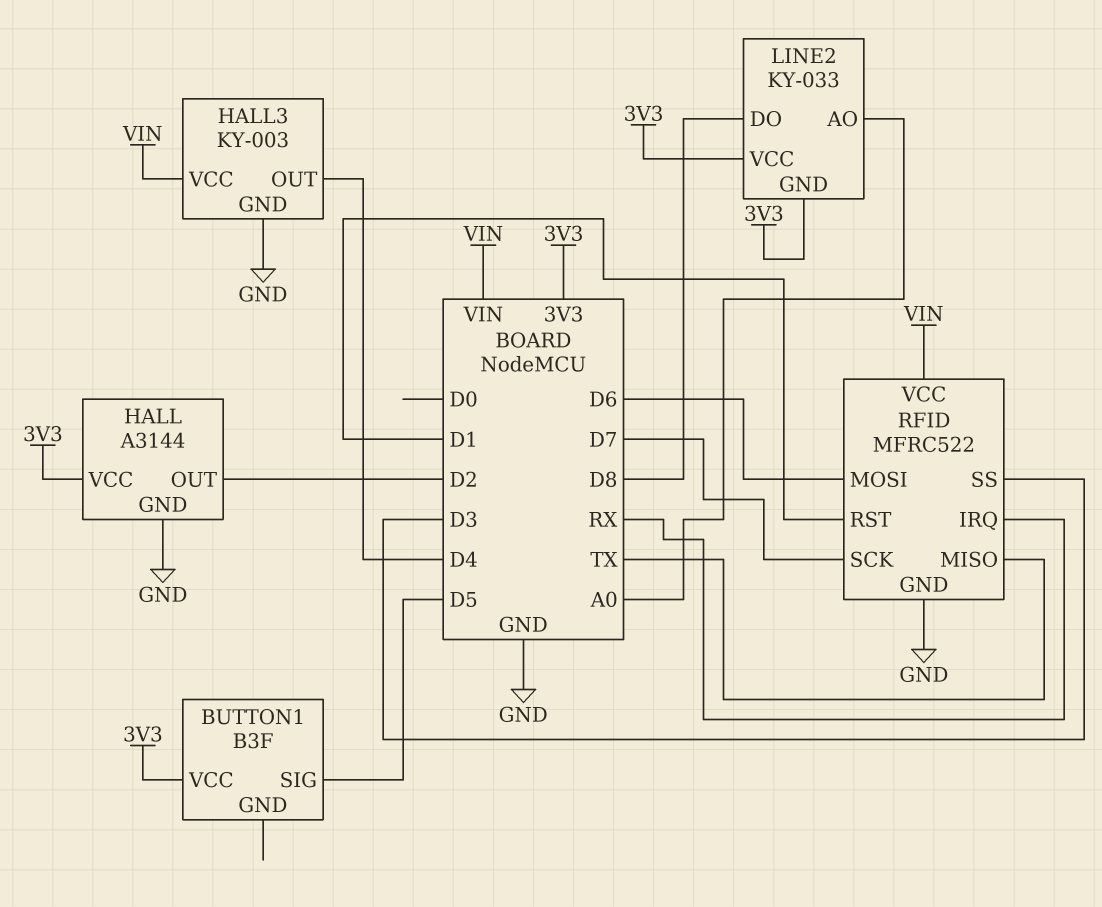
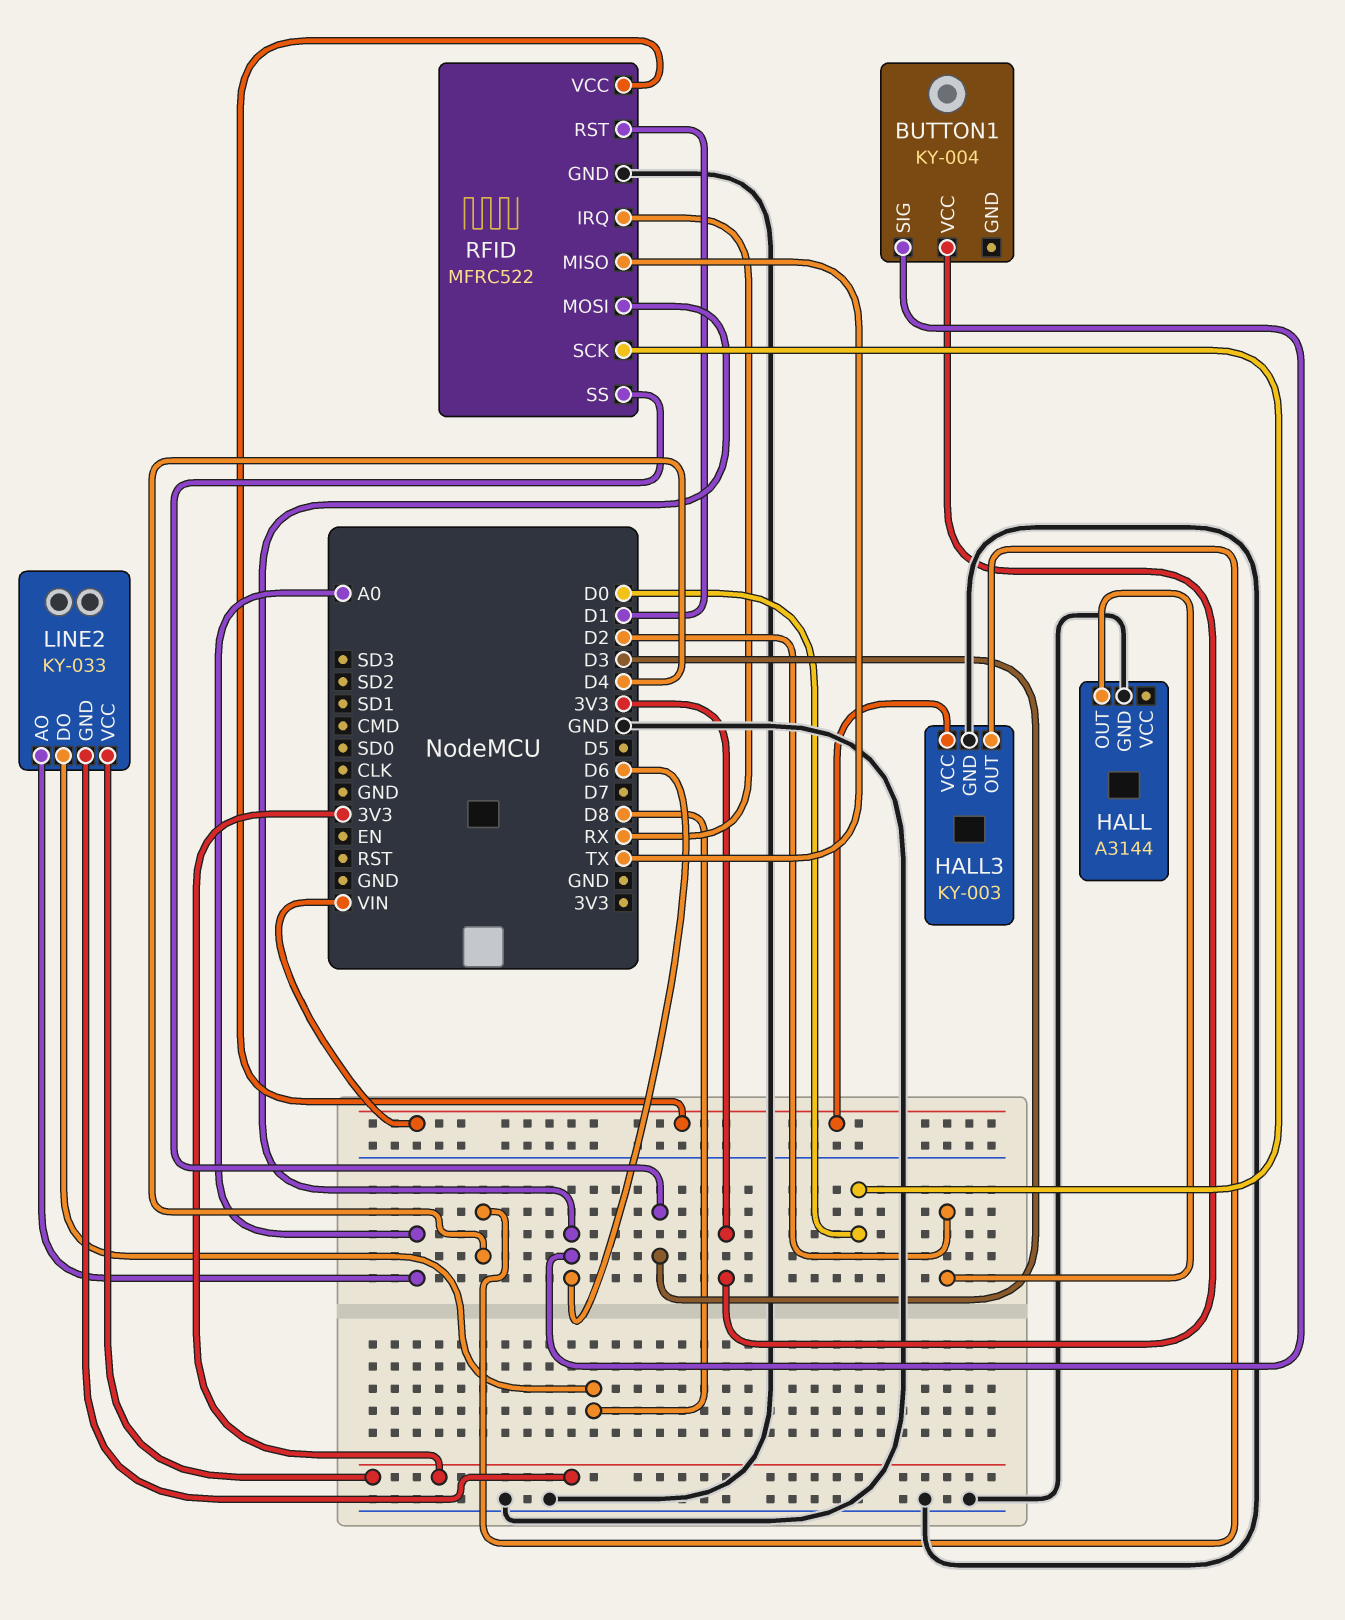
BUTTON1: B3F -> KY-004
BUTTON1 pin SIG: D5 -> D6
HALL pin VCC: 3V3 -> none
RFID pin SCK: D7 -> D0

